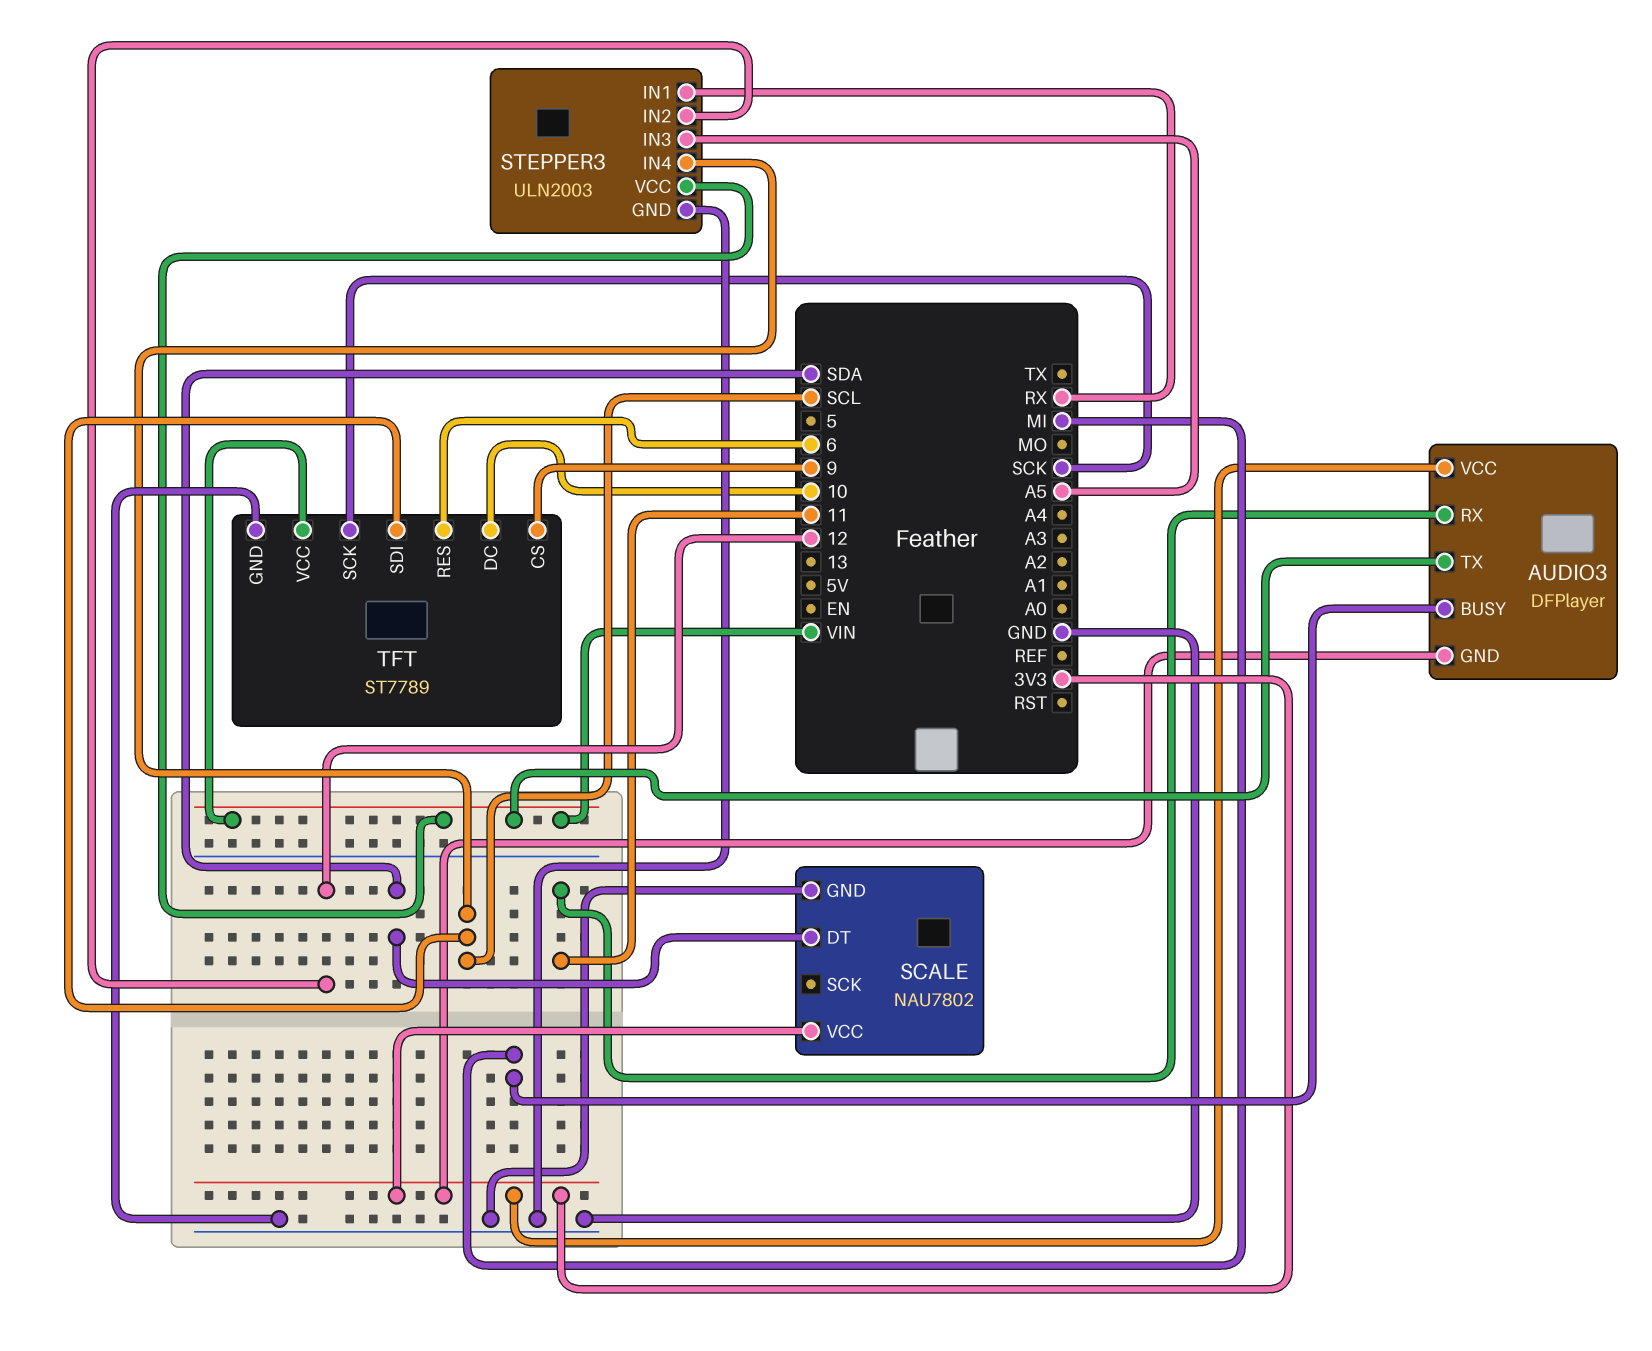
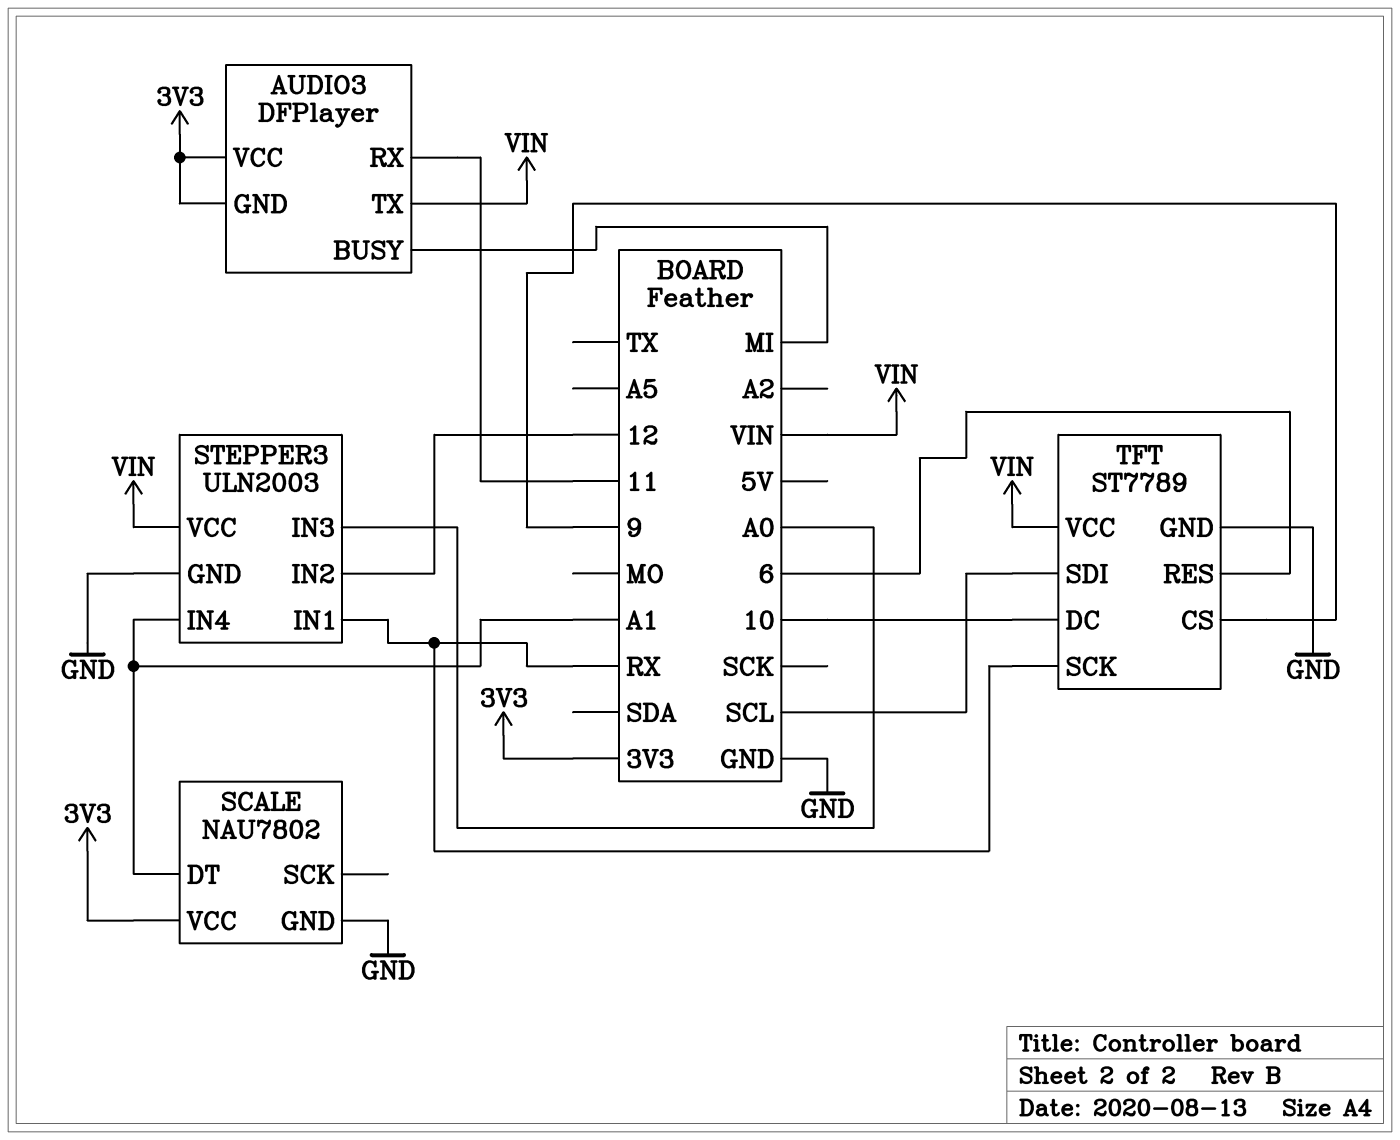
SCALE pin DT: SDA -> A1
STEPPER3 pin IN3: A5 -> A0
STEPPER3 pin IN4: SCL -> A1
TFT pin SCK: SCK -> RX

